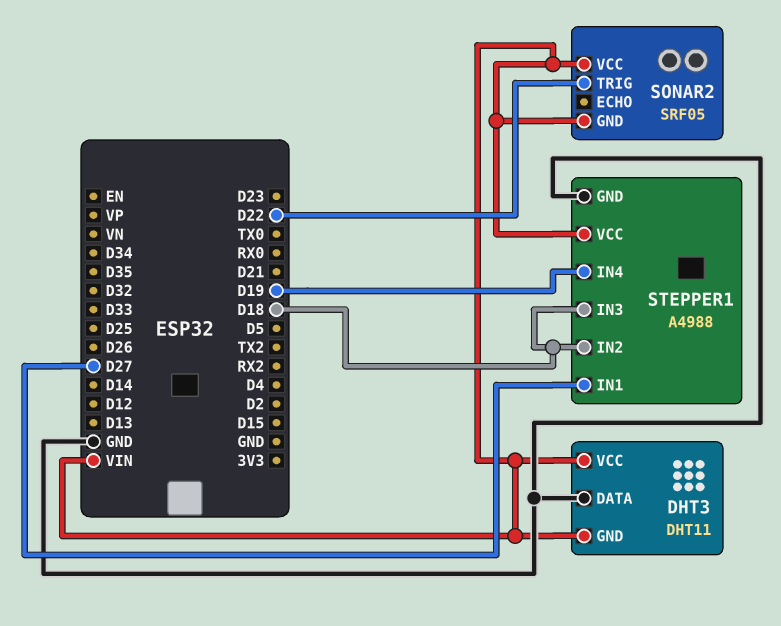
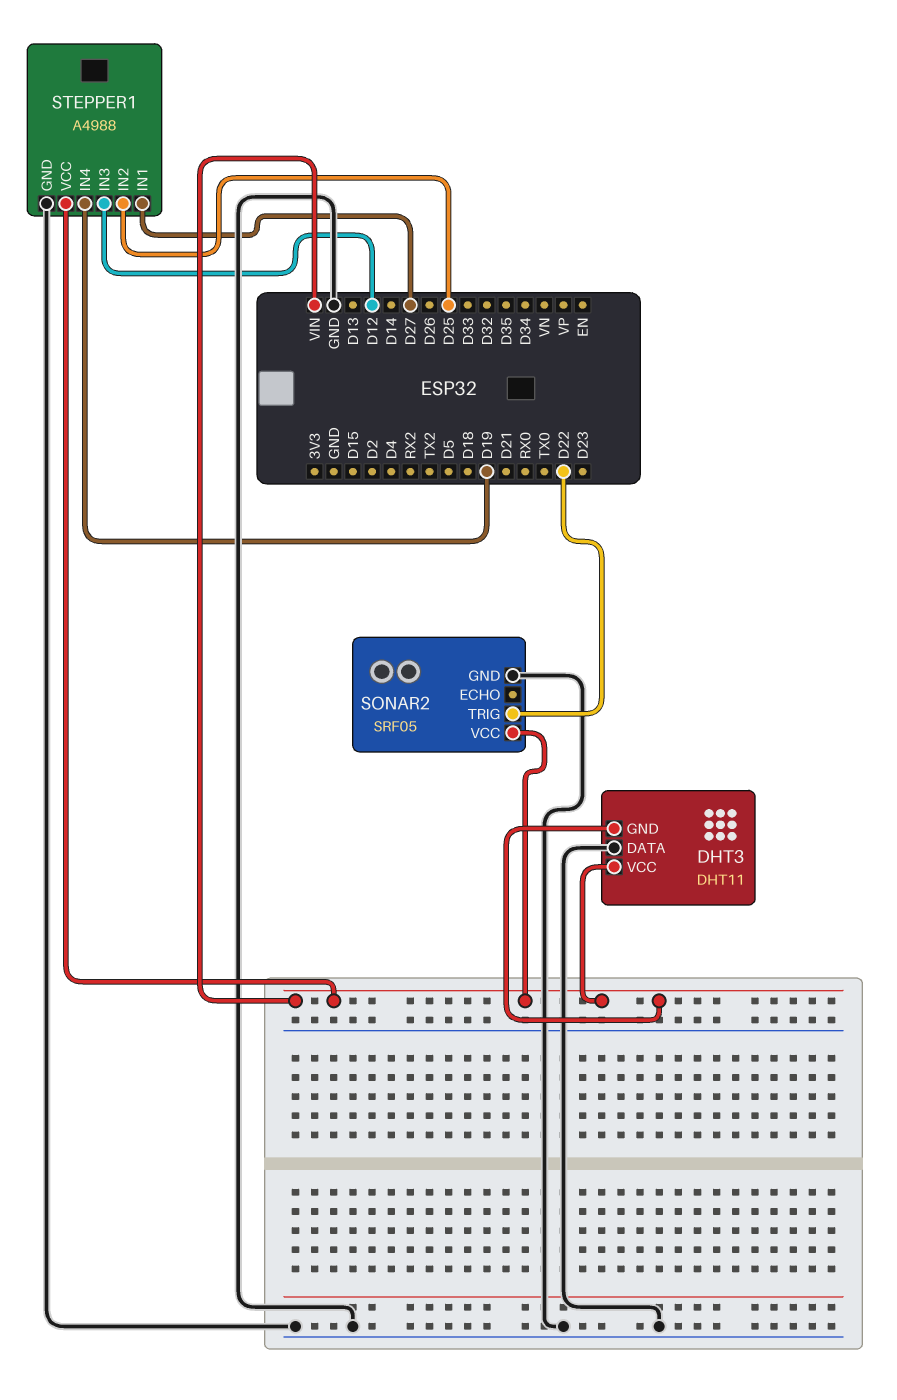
SONAR2 pin GND: VIN -> GND
STEPPER1 pin IN2: D18 -> D25
STEPPER1 pin IN3: D18 -> D12

